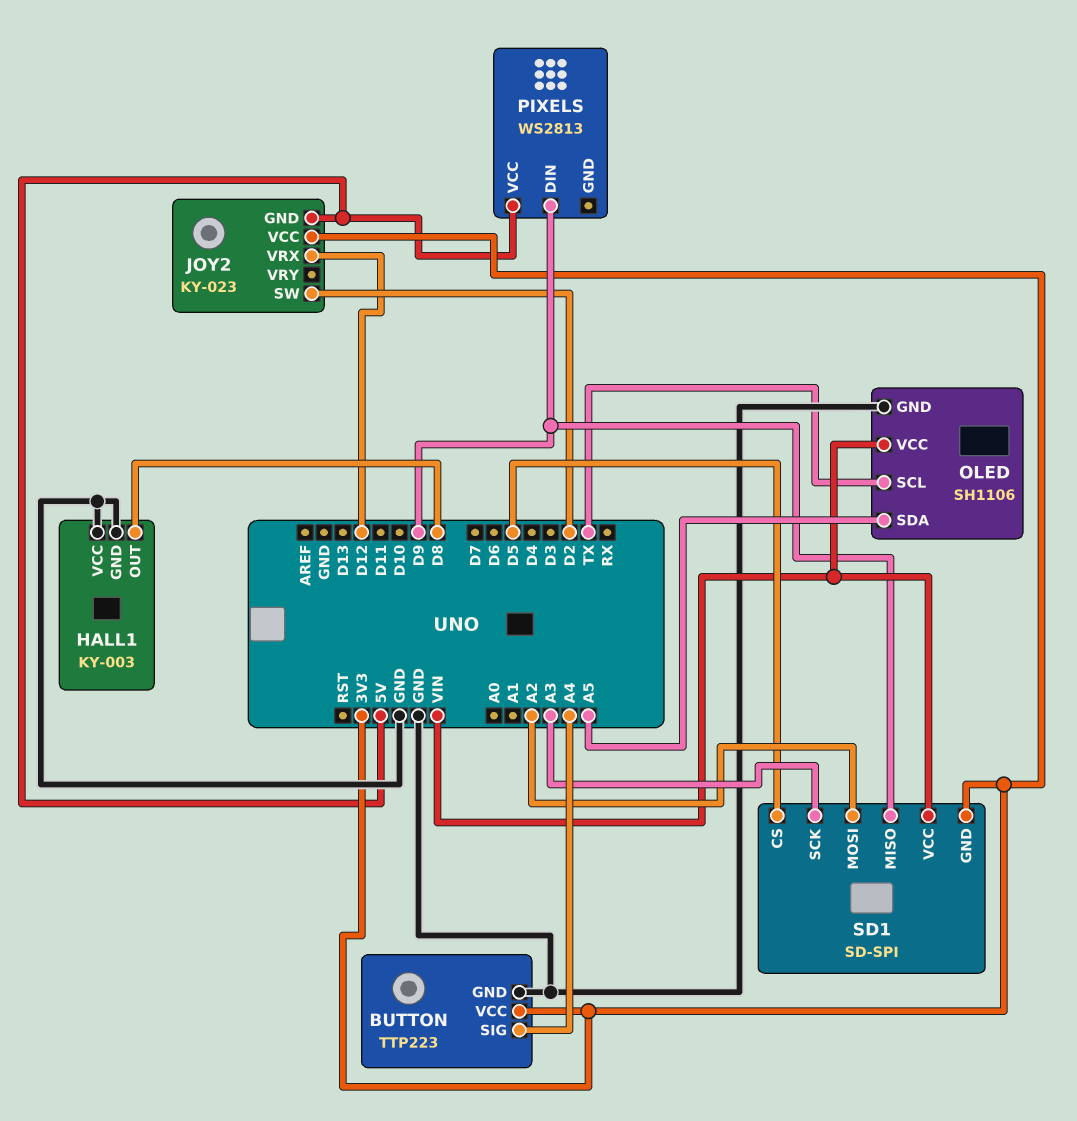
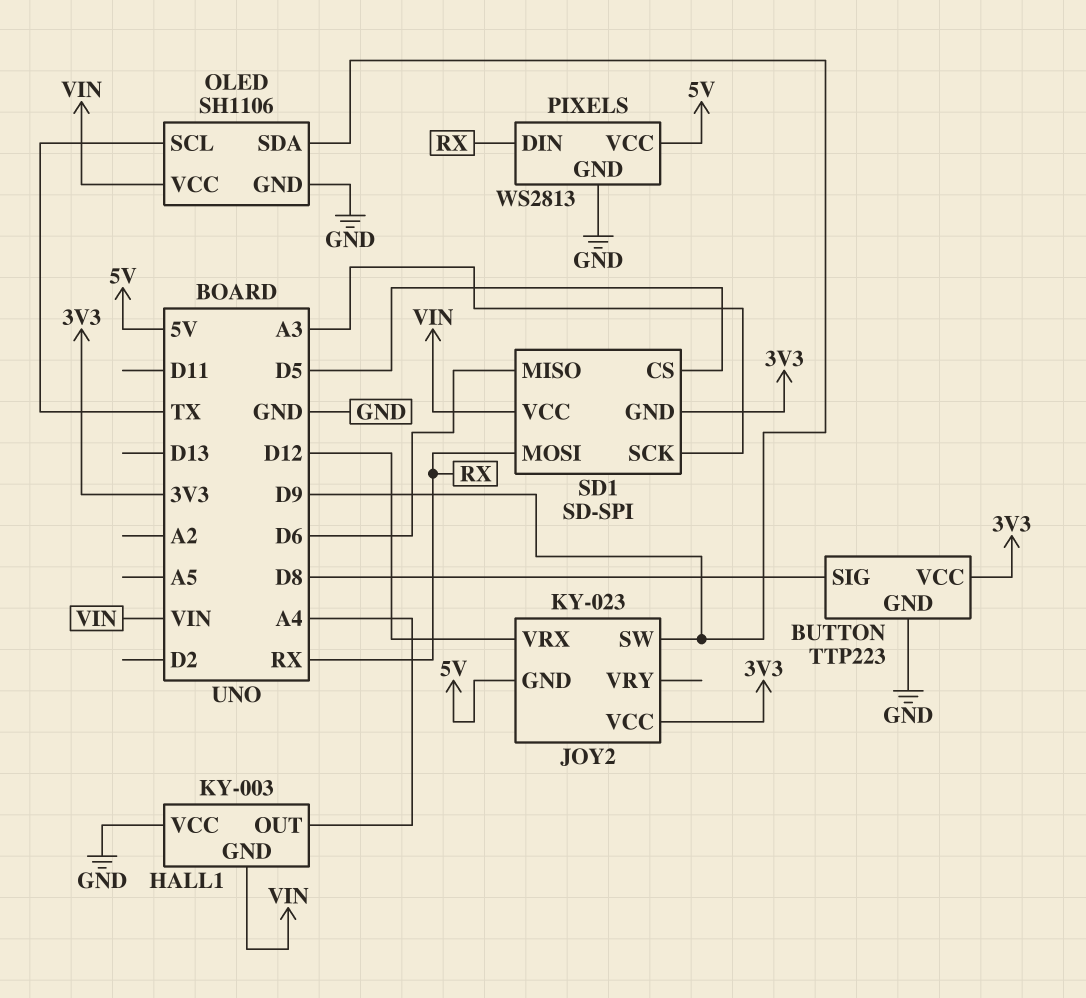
BUTTON pin SIG: A4 -> D8
HALL1 pin GND: GND -> VIN
HALL1 pin OUT: D8 -> A4
JOY2 pin SW: D2 -> D9
OLED pin SDA: A5 -> D9
PIXELS pin DIN: D9 -> RX
PIXELS pin GND: none -> GND
SD1 pin MISO: D9 -> D6
SD1 pin MOSI: A2 -> RX

